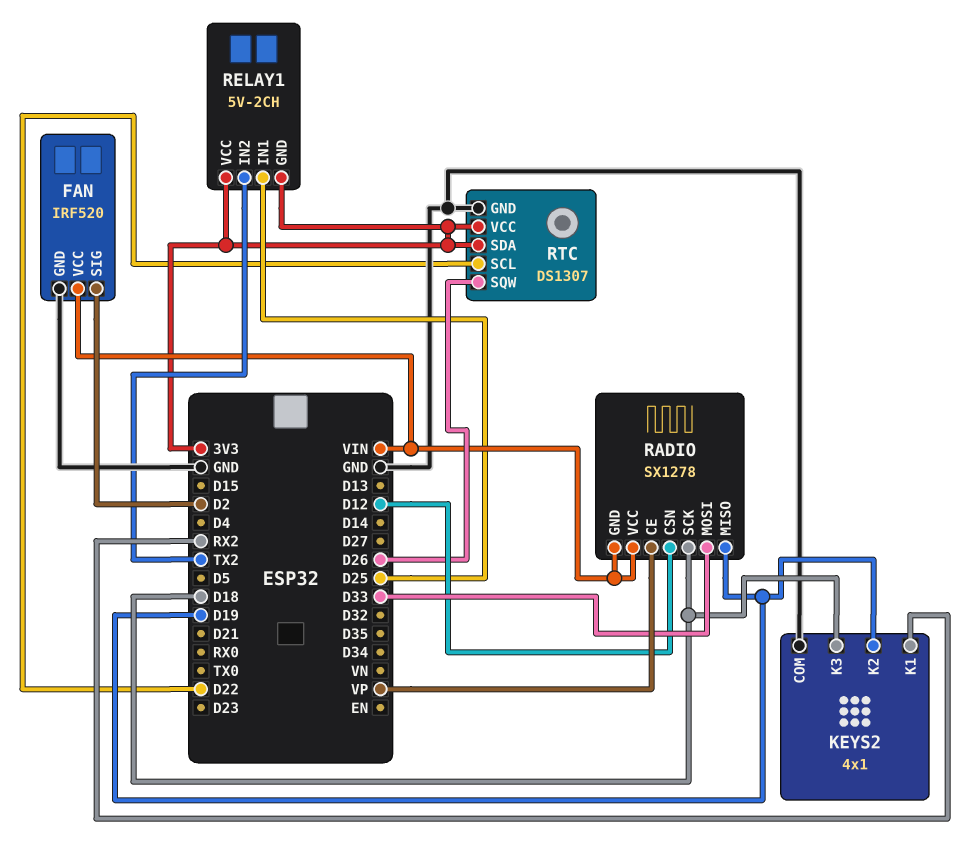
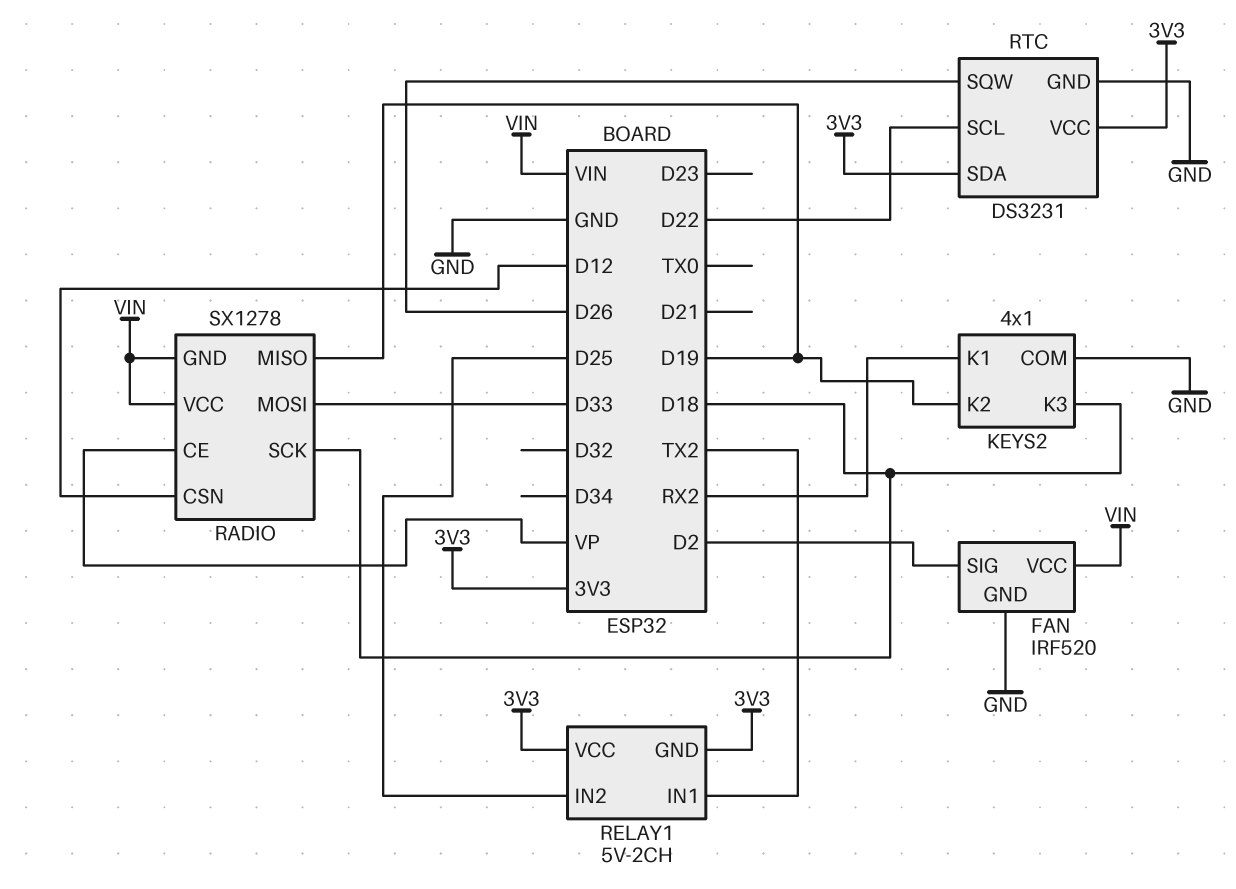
RELAY1 pin IN1: D25 -> TX2
RELAY1 pin IN2: TX2 -> D25
RTC: DS1307 -> DS3231

